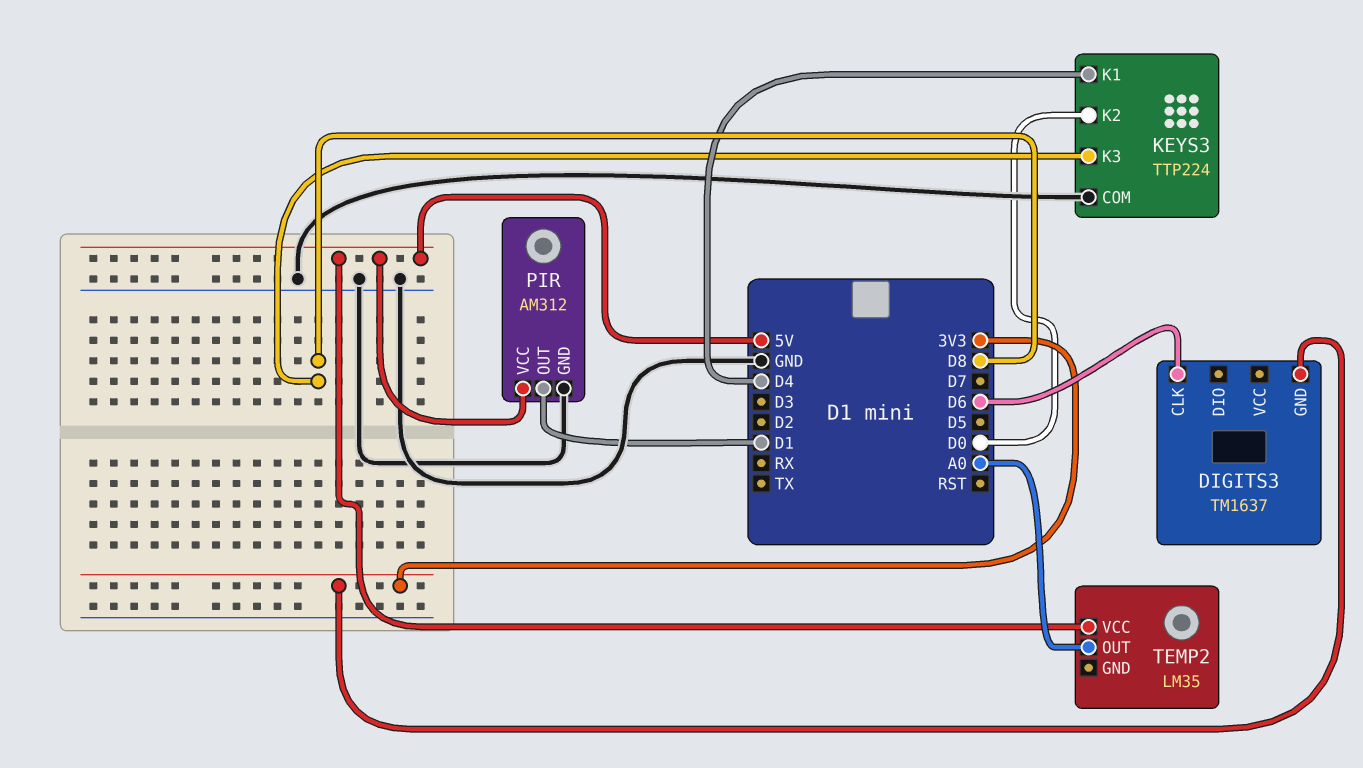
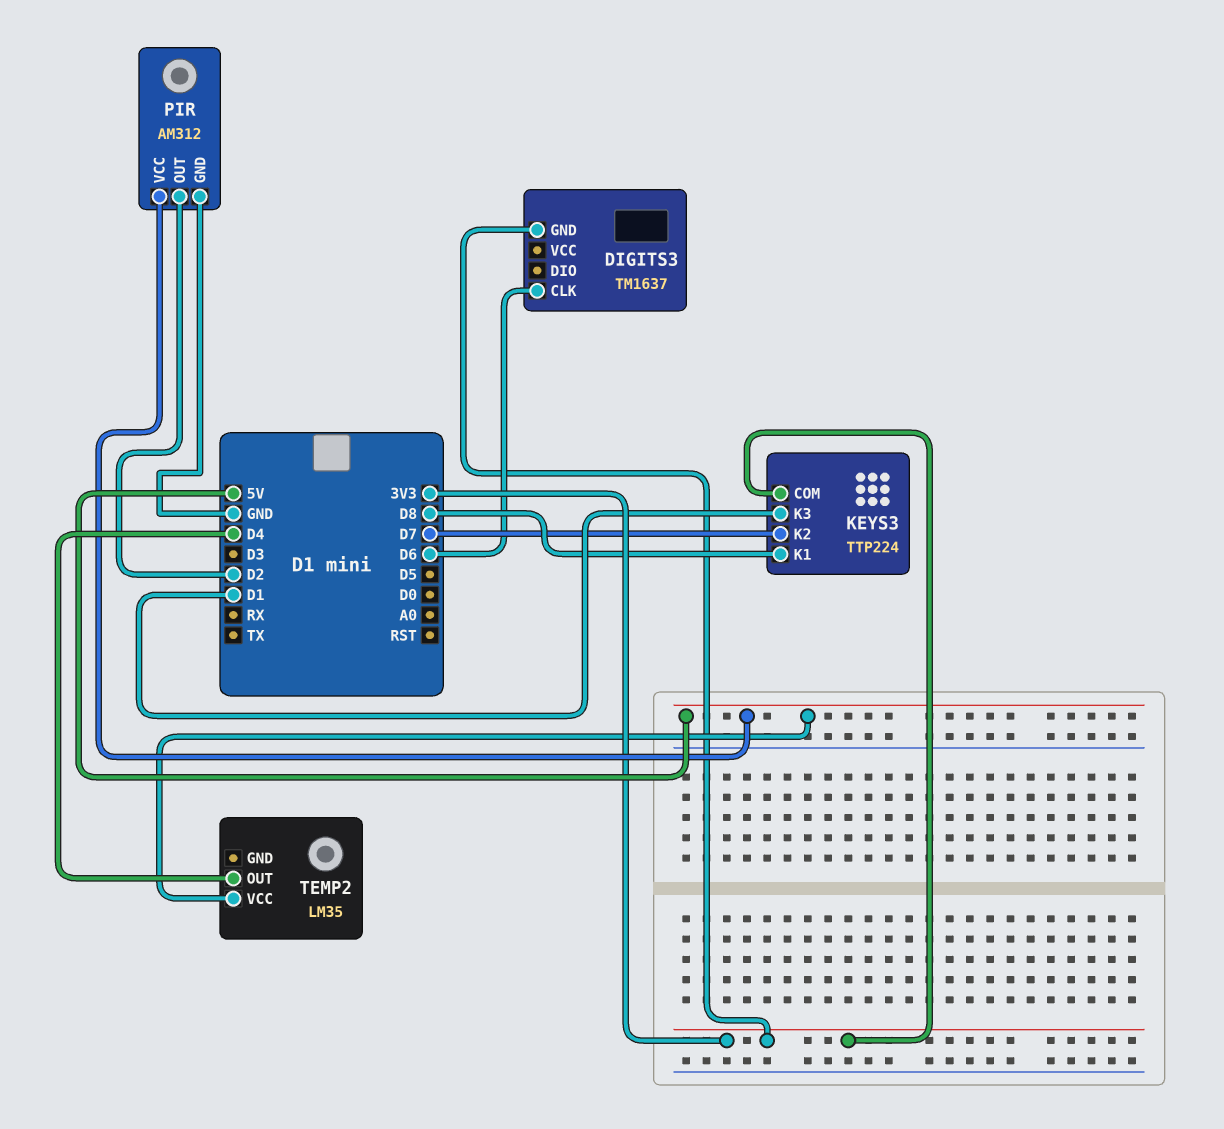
KEYS3 pin COM: GND -> 3V3
KEYS3 pin K1: D4 -> D8
KEYS3 pin K2: D0 -> D7
KEYS3 pin K3: D8 -> D1
PIR pin OUT: D1 -> D2
TEMP2 pin OUT: A0 -> D4

